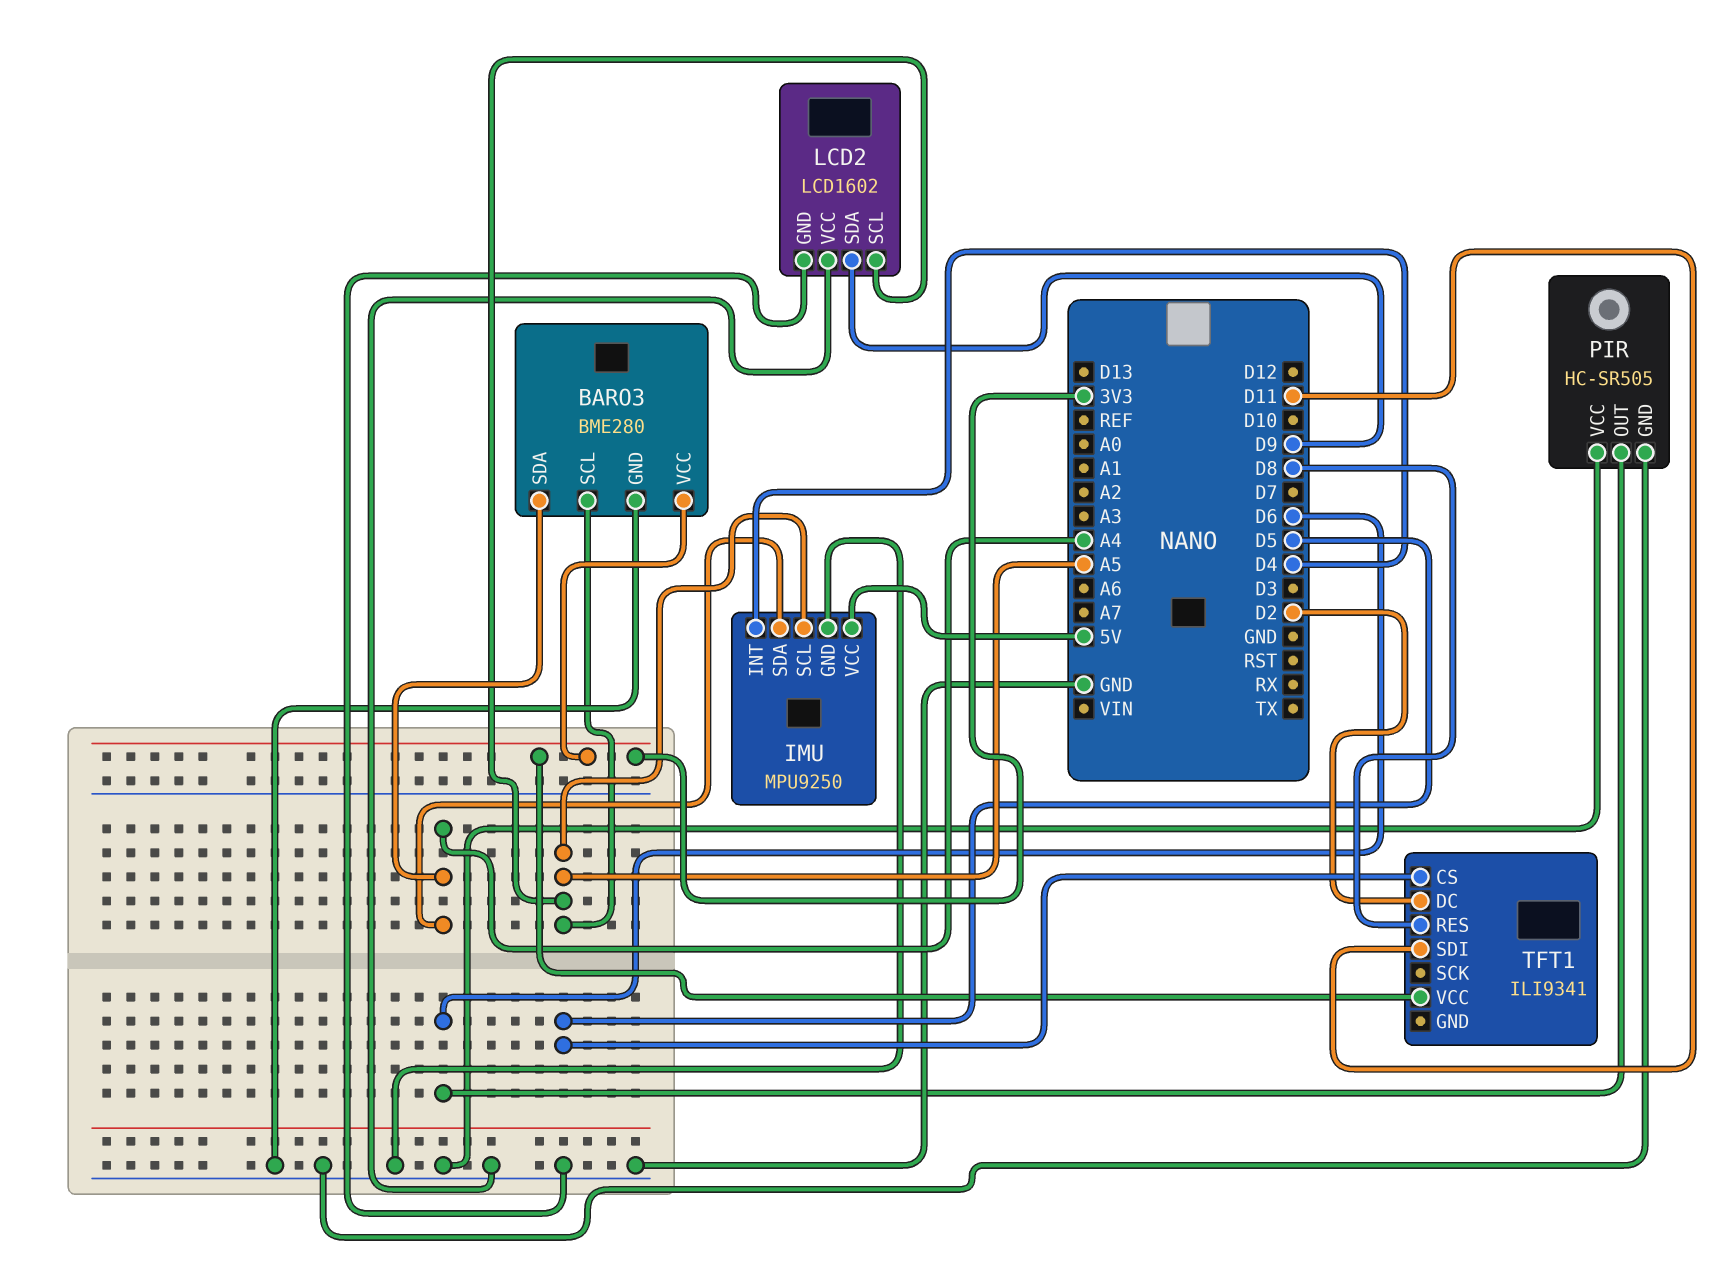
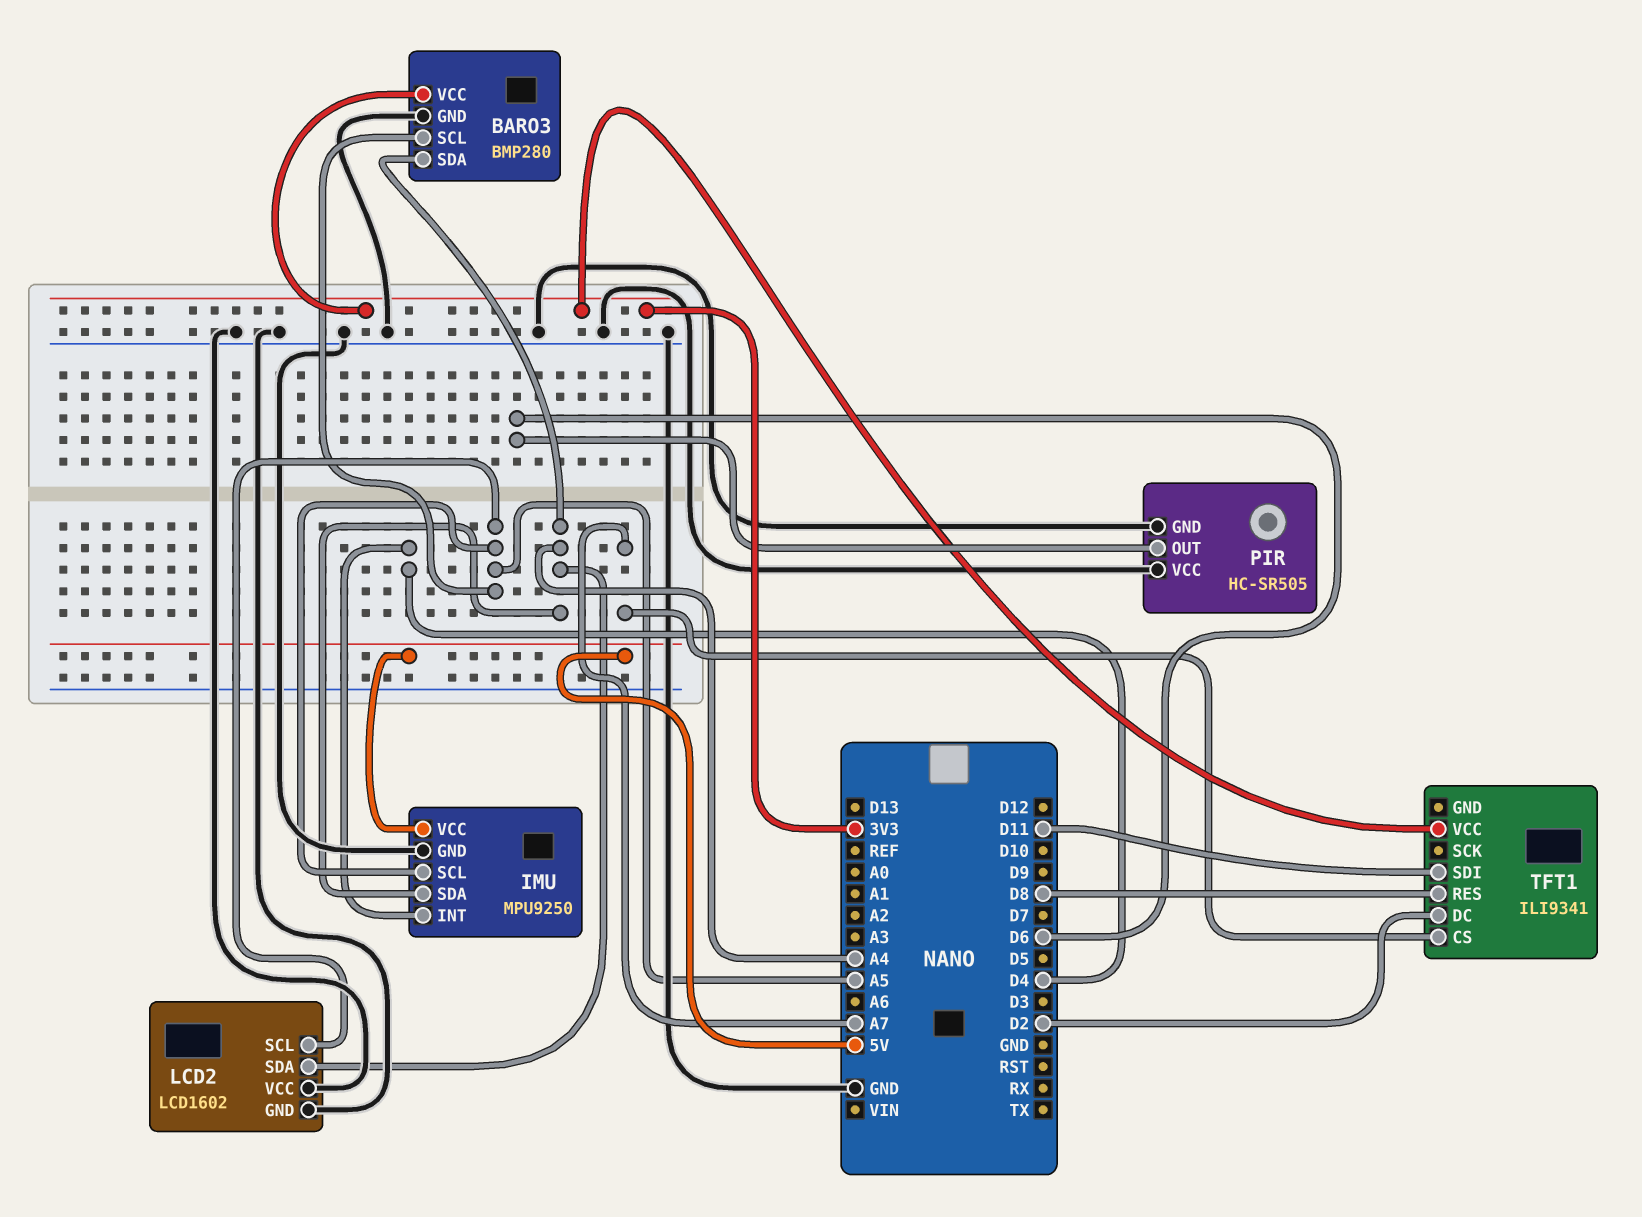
BARO3: BME280 -> BMP280
LCD2 pin SDA: D9 -> A4
TFT1 pin CS: D5 -> A7

